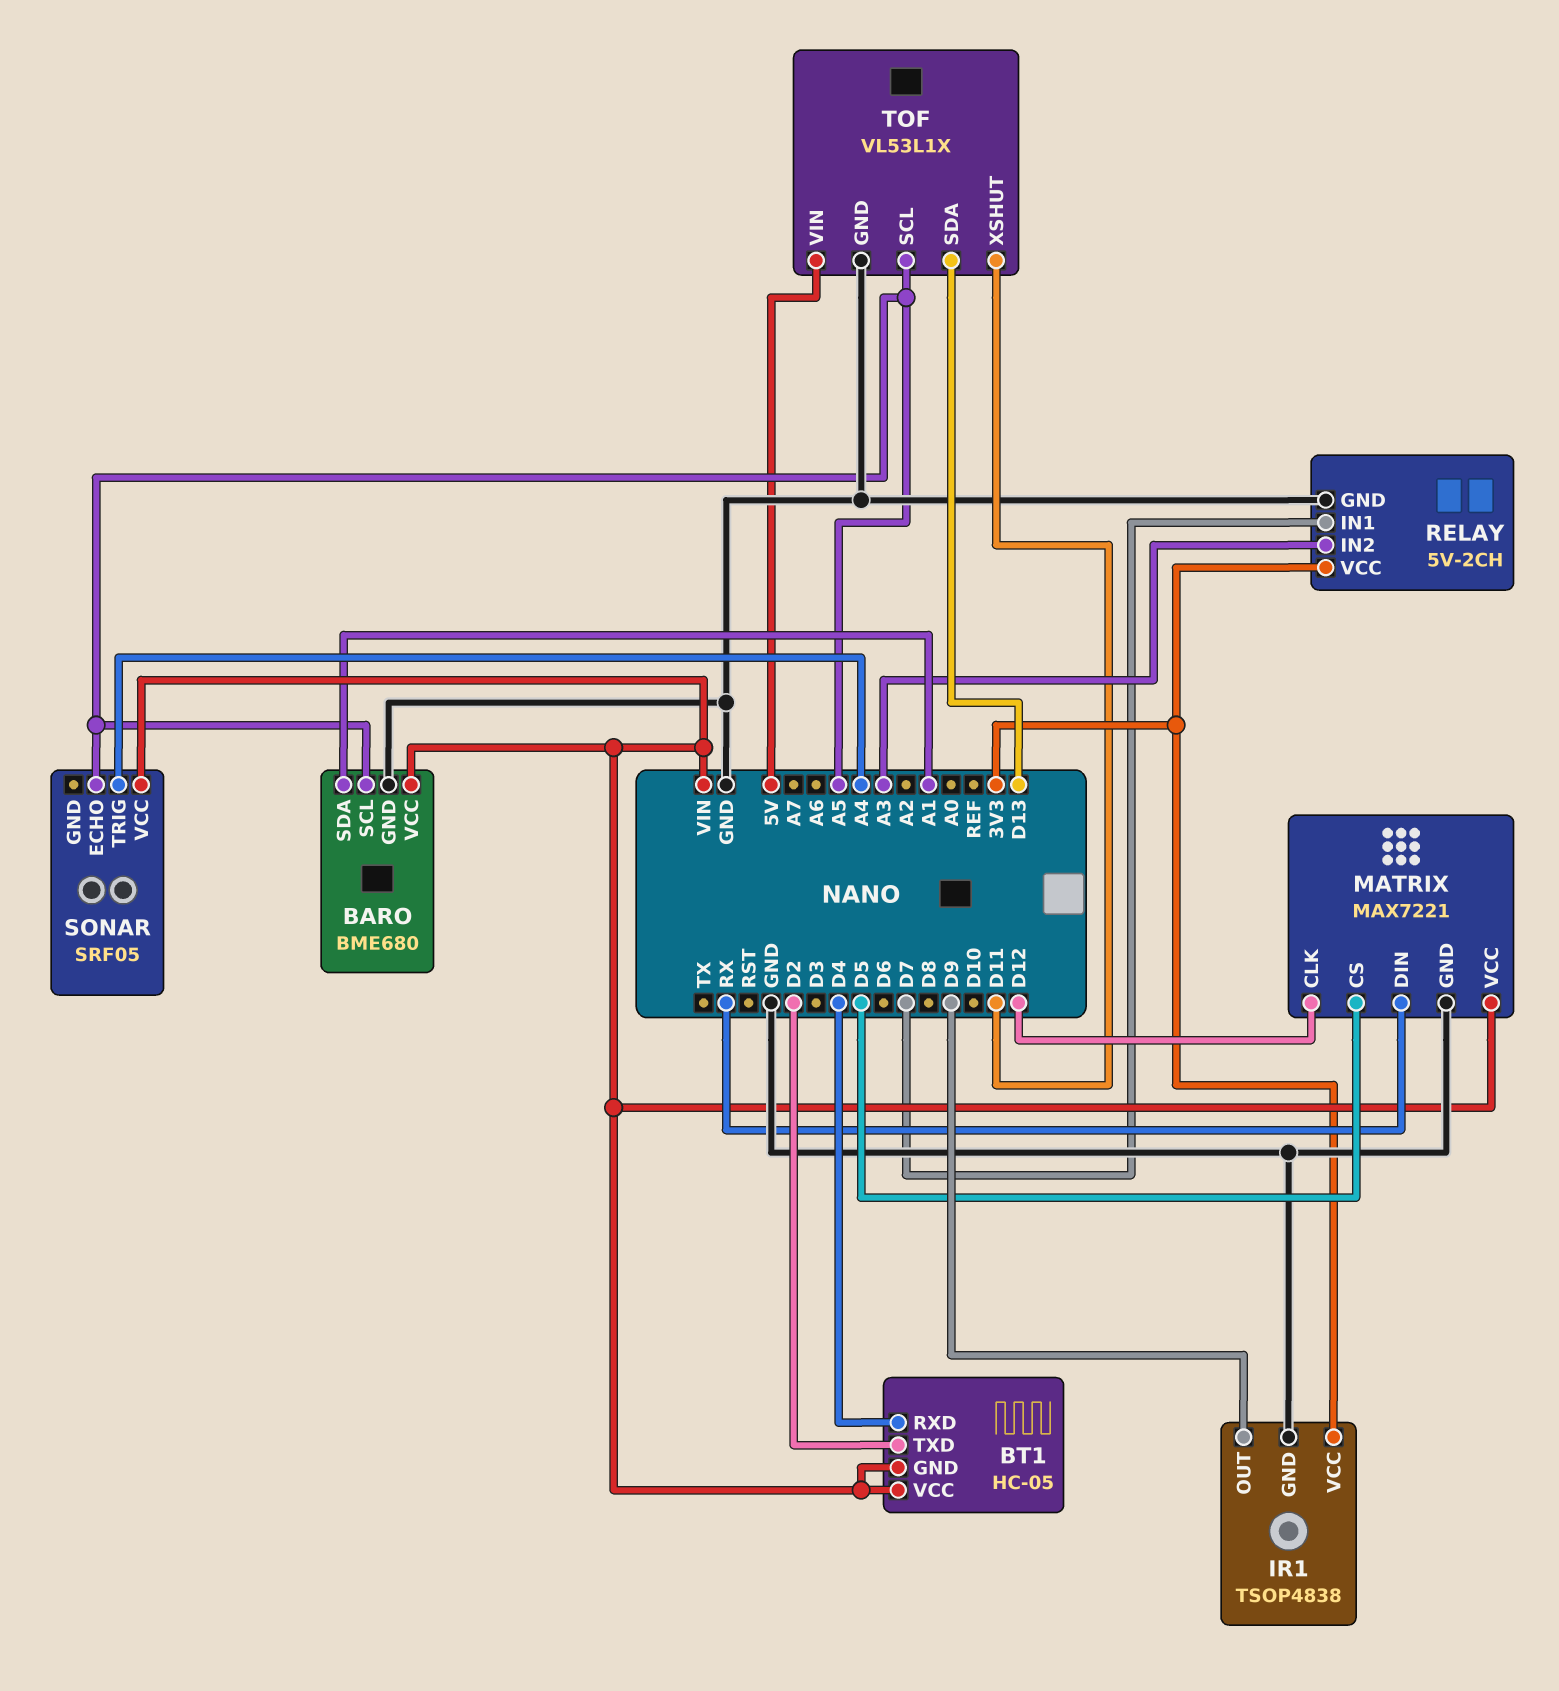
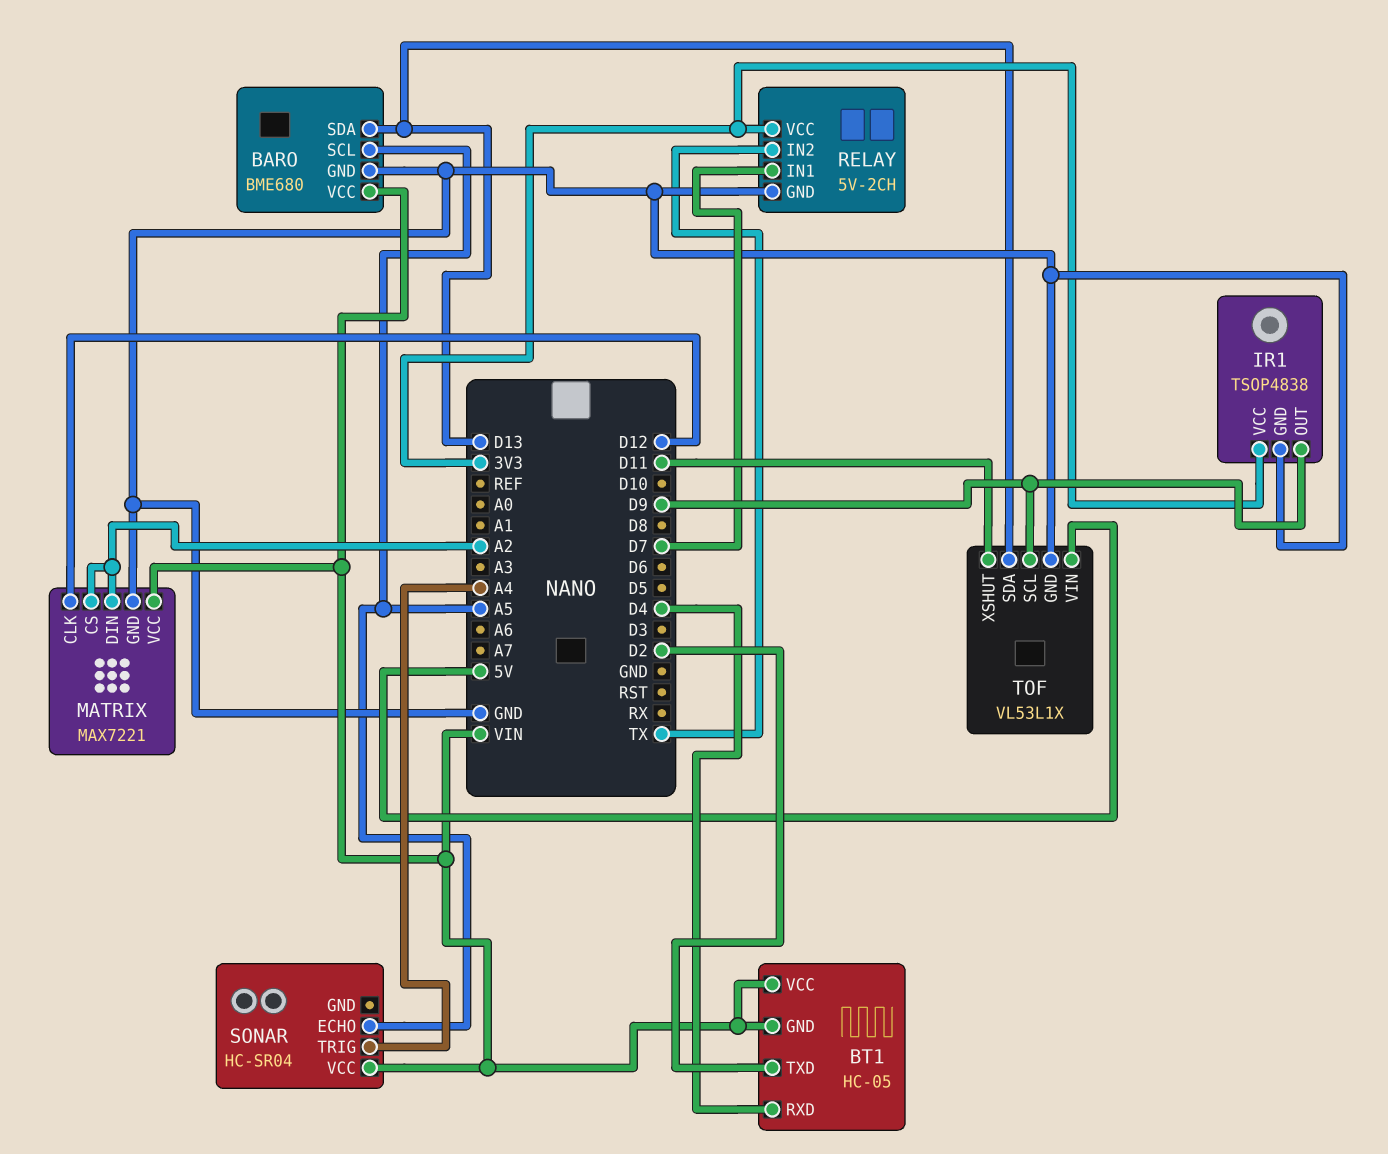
BARO pin SDA: A1 -> D13
MATRIX pin CS: D5 -> A2
MATRIX pin DIN: RX -> A2
RELAY pin IN2: A3 -> TX
SONAR: SRF05 -> HC-SR04
TOF pin SCL: A5 -> D9

